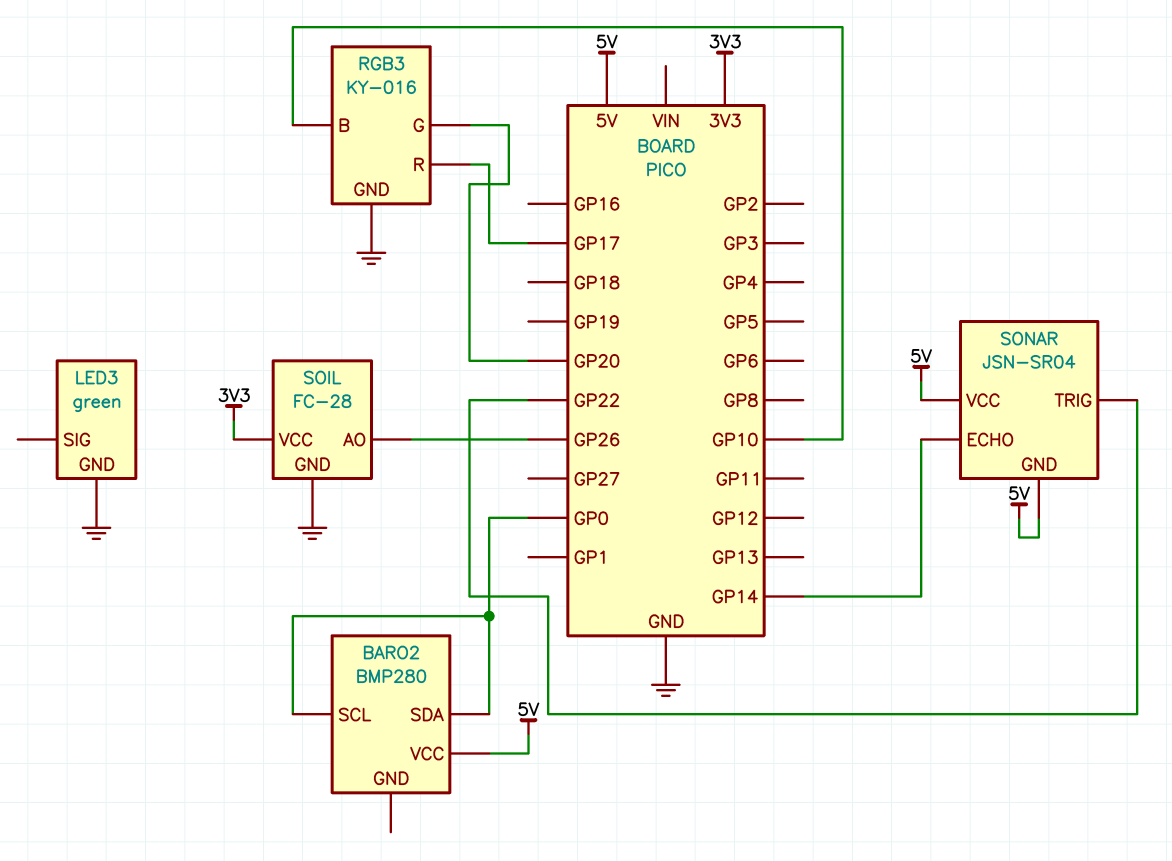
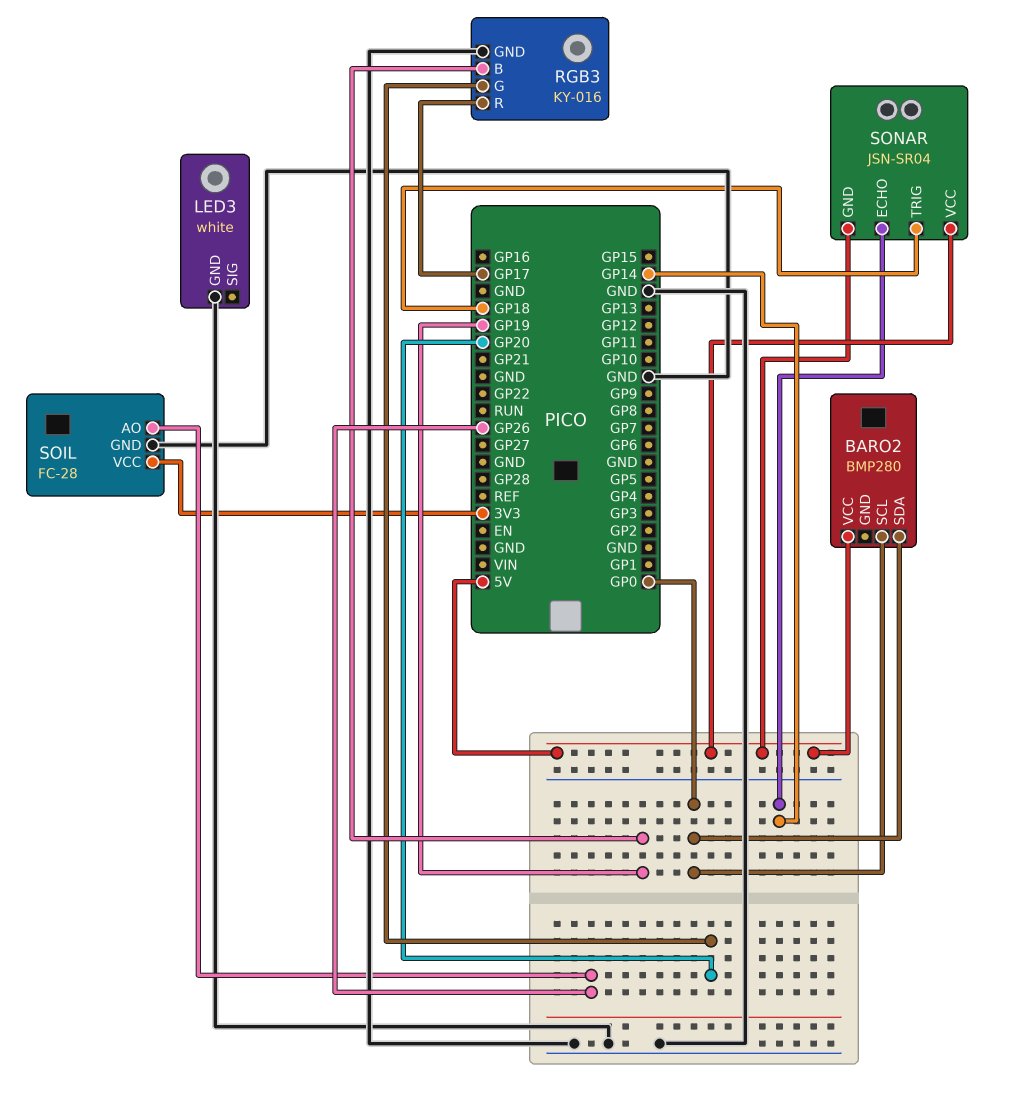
LED3: green -> white
RGB3 pin B: GP10 -> GP19
SONAR pin TRIG: GP22 -> GP18

